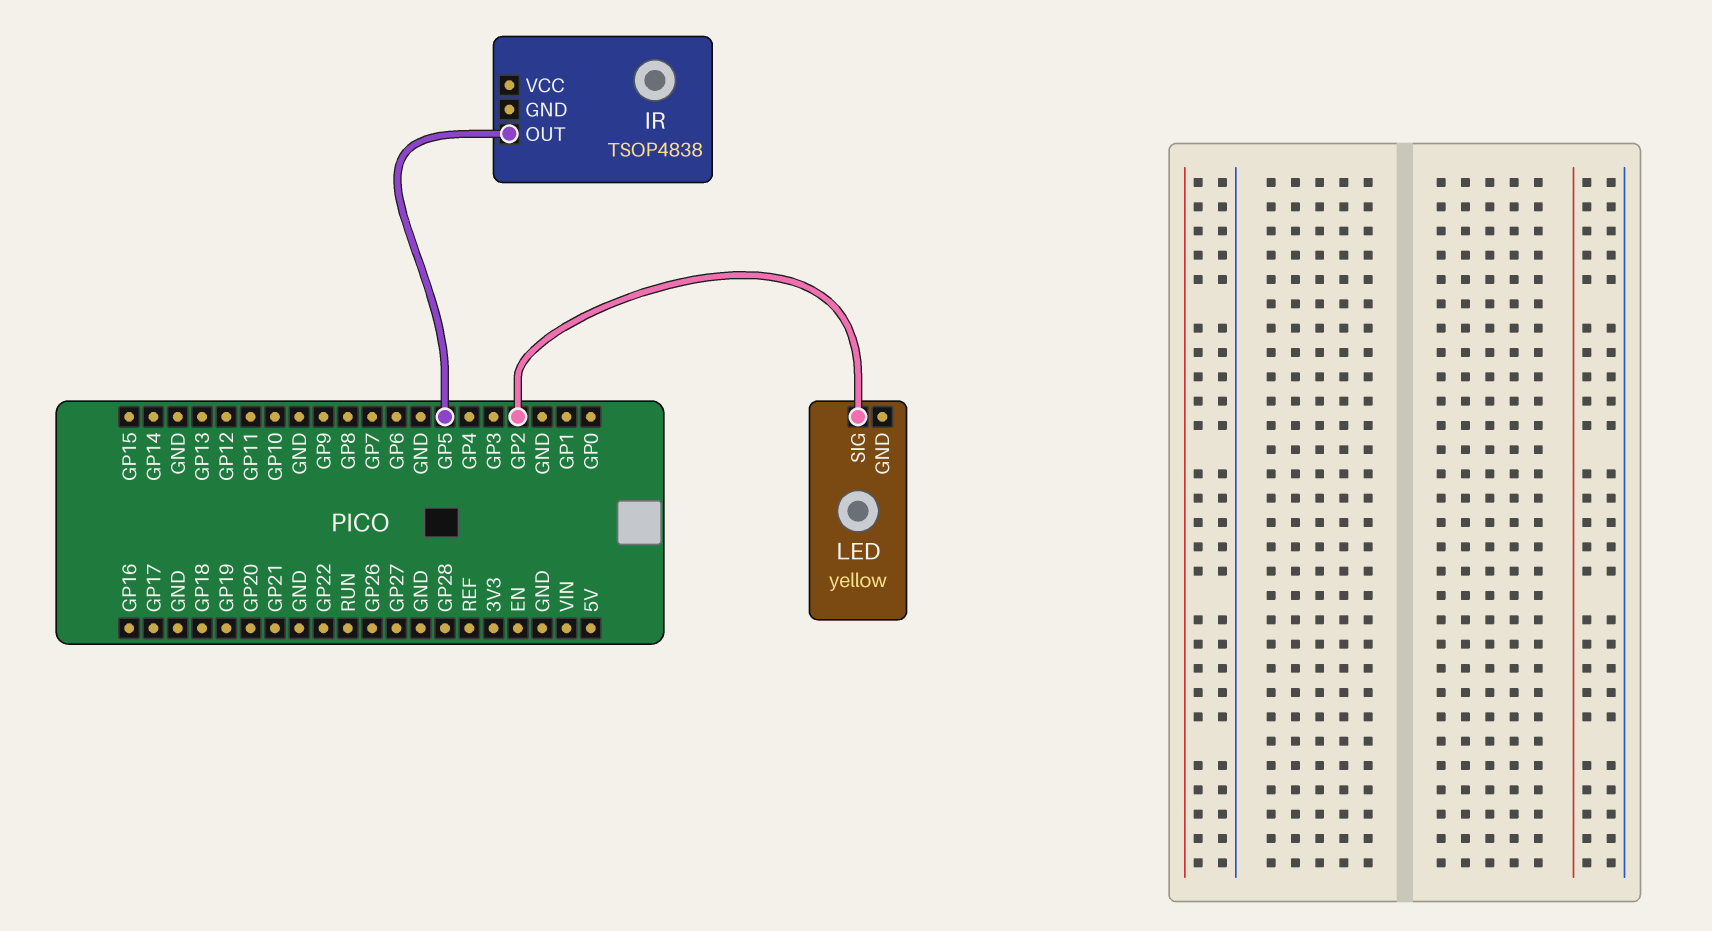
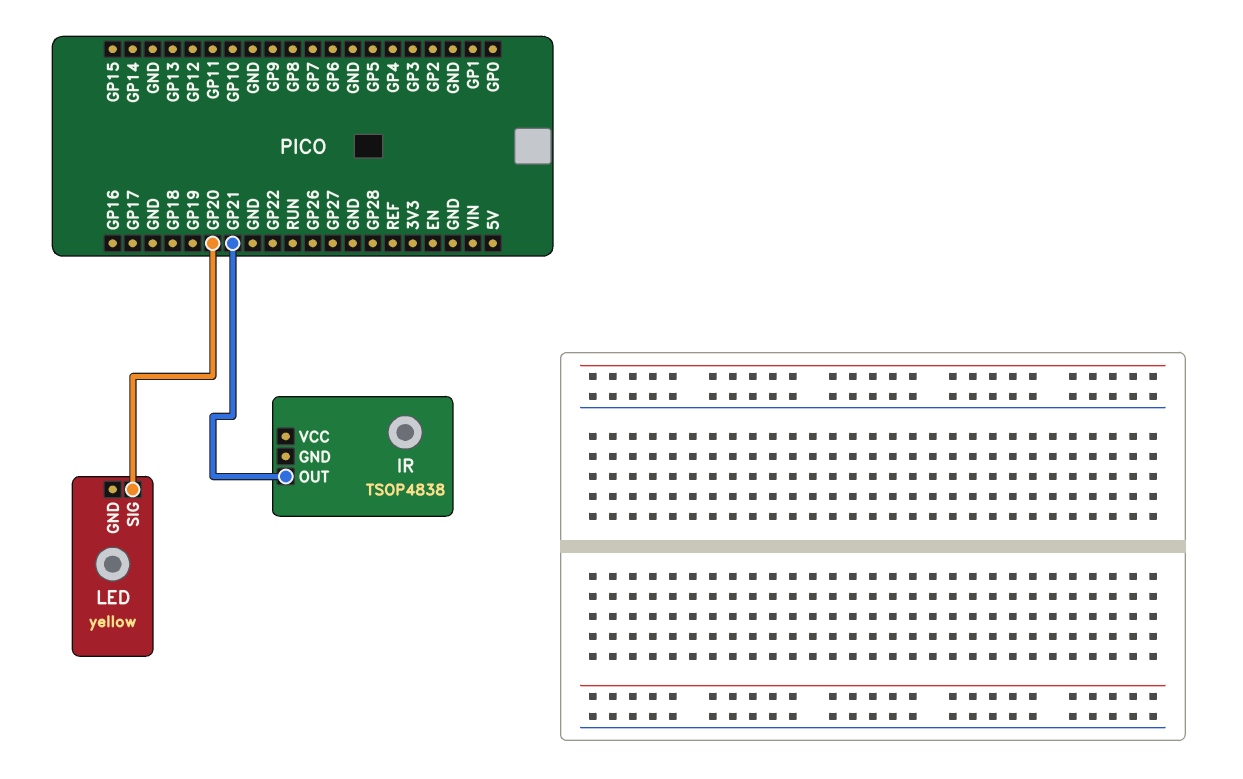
IR pin OUT: GP5 -> GP21
LED pin SIG: GP2 -> GP20

